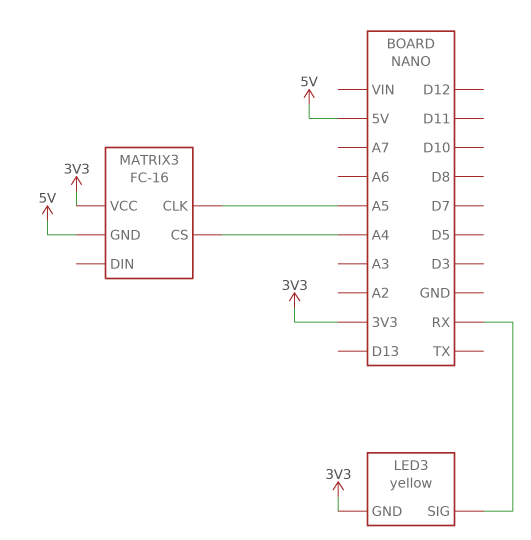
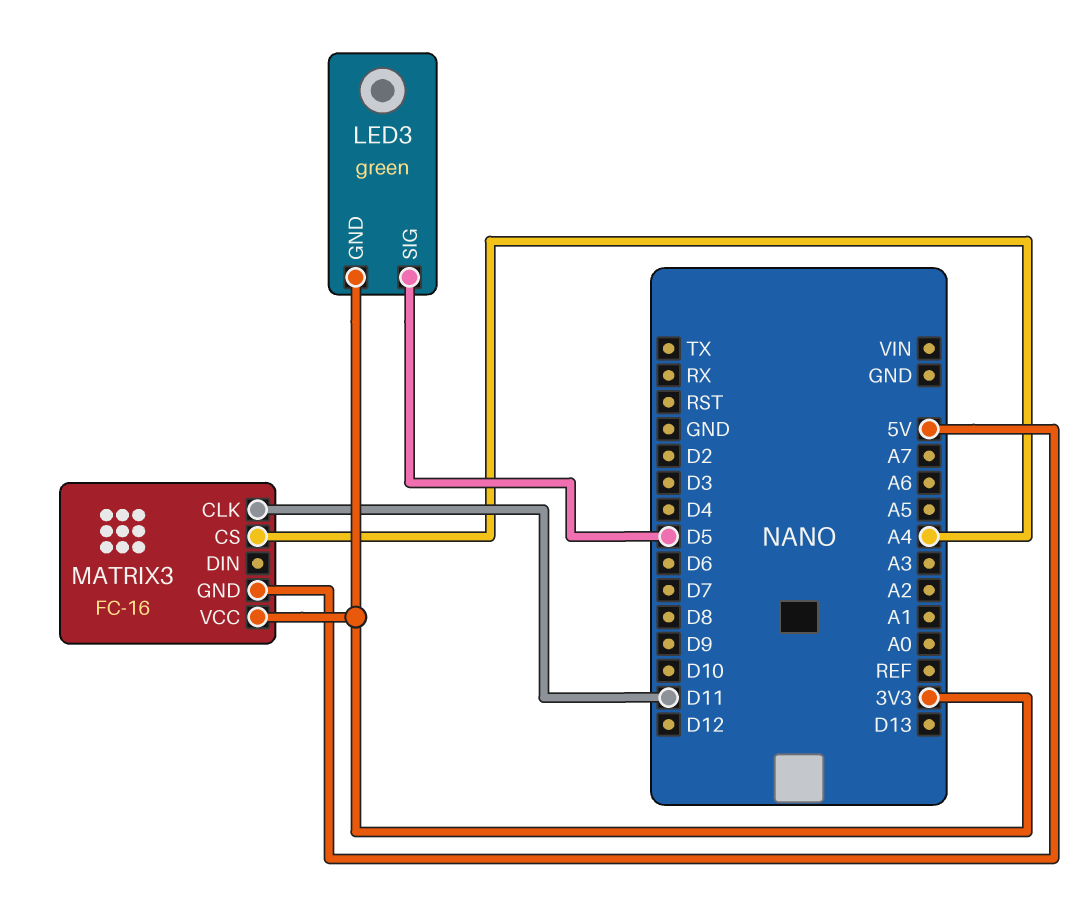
LED3: yellow -> green
LED3 pin SIG: RX -> D5
MATRIX3 pin CLK: A5 -> D11

